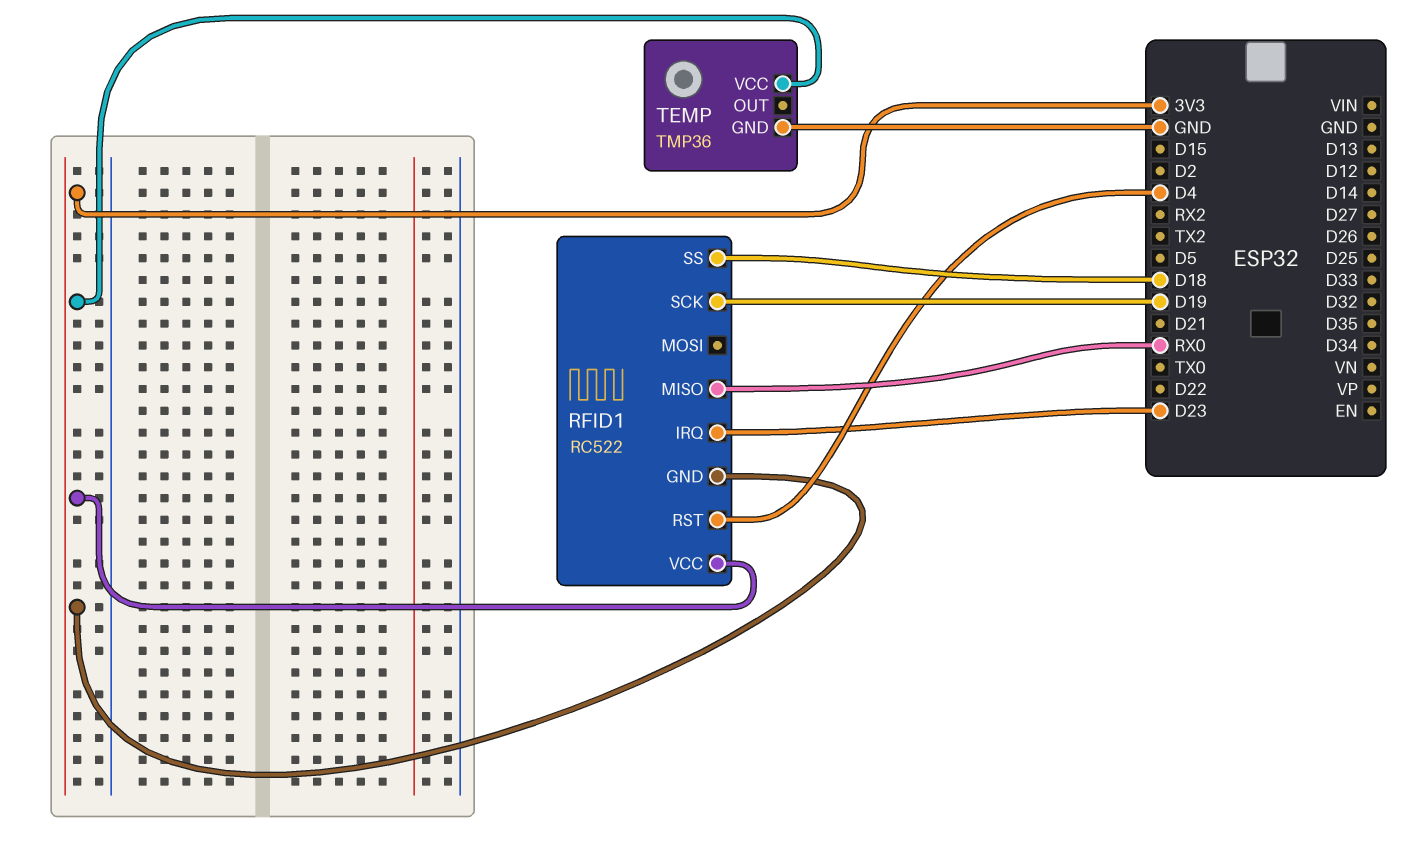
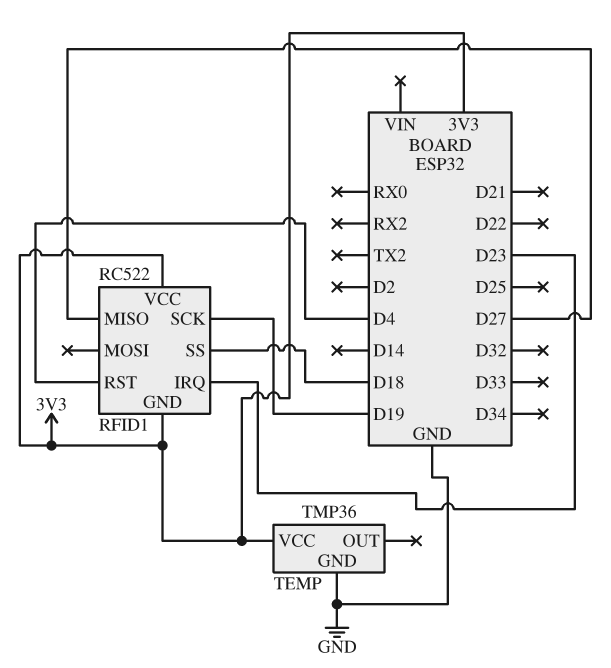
RFID1 pin MISO: RX0 -> D27

